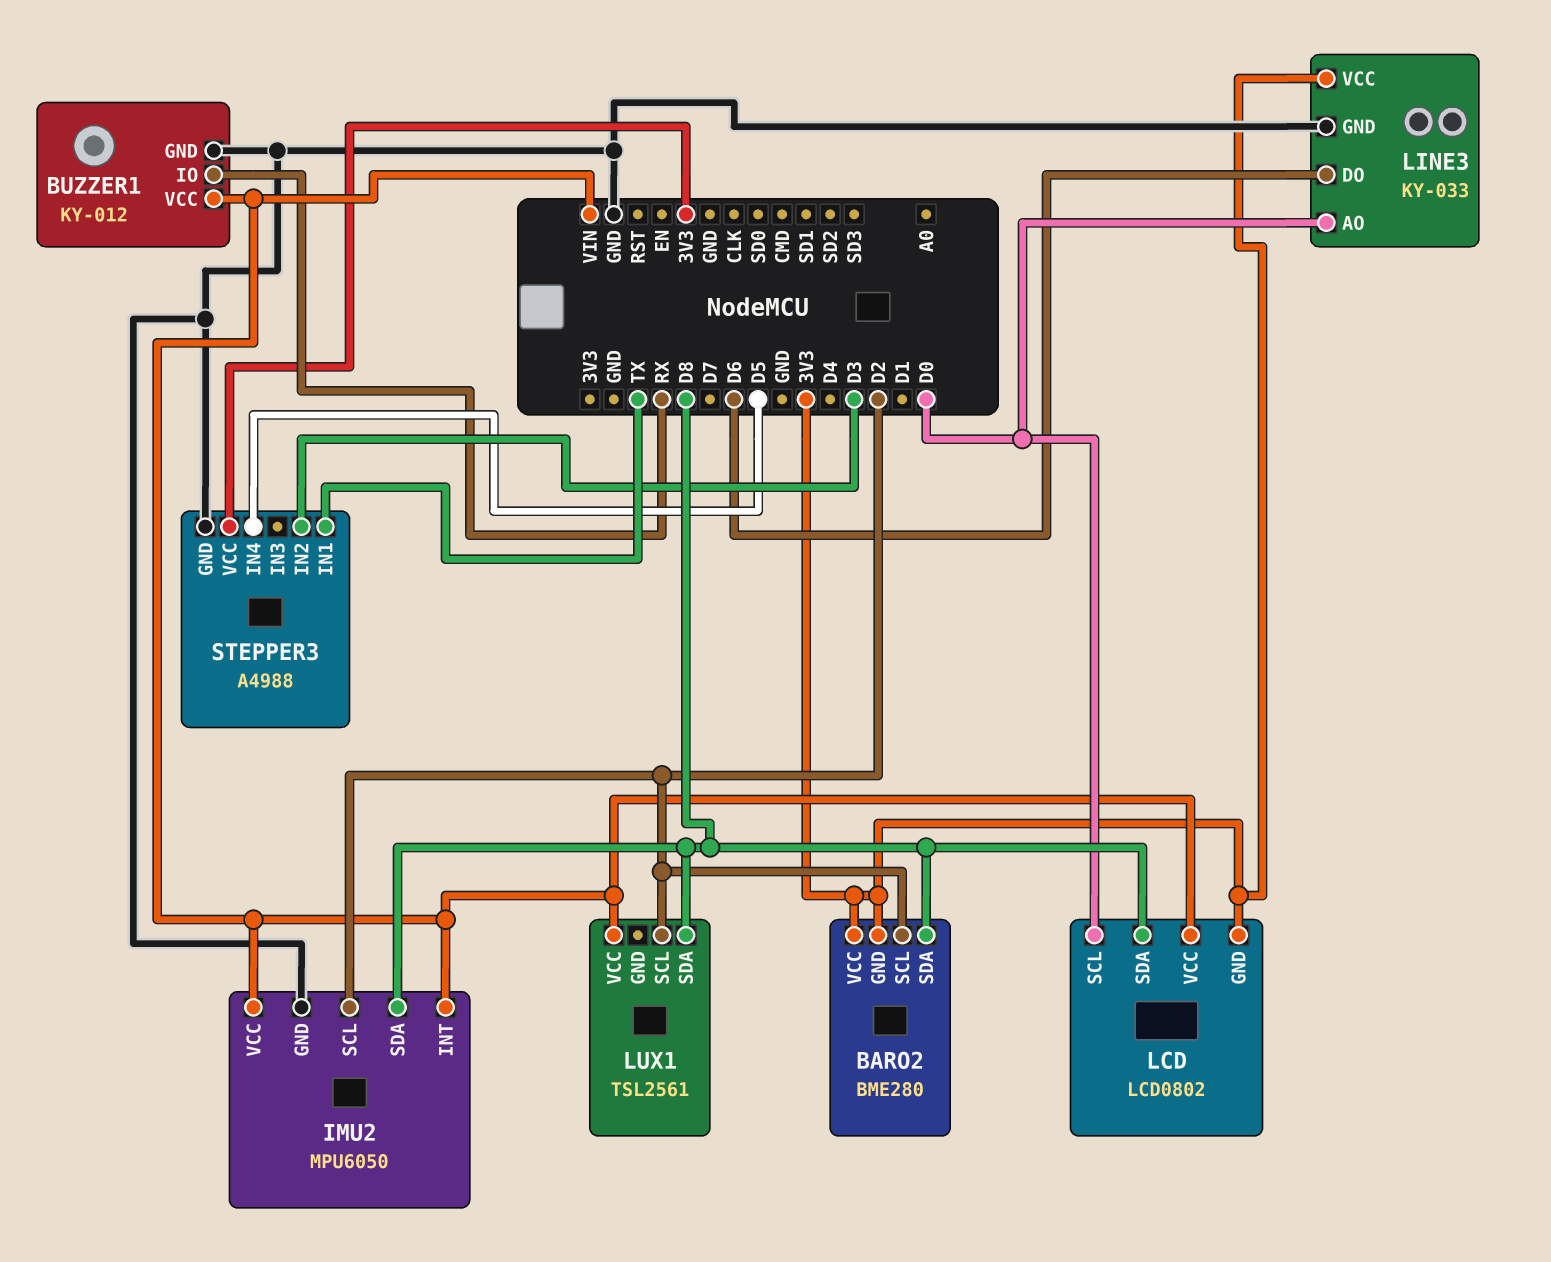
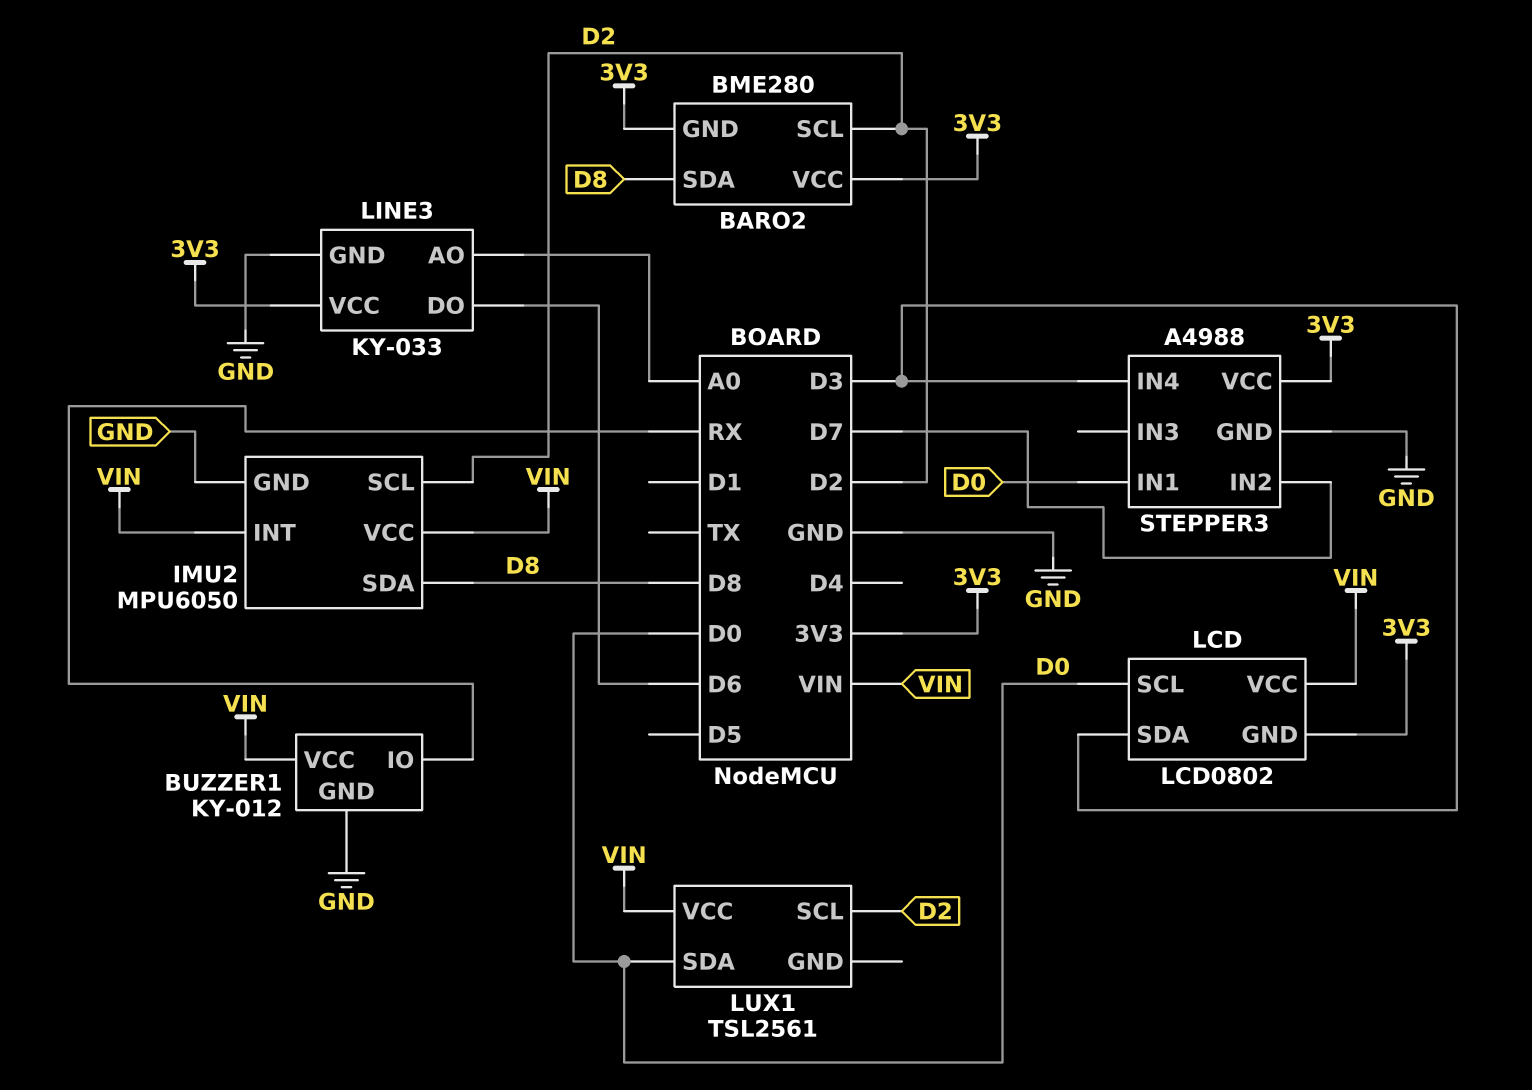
LCD pin SDA: D8 -> D3
LINE3 pin AO: D0 -> A0
LUX1 pin SDA: D8 -> D0
STEPPER3 pin IN1: TX -> D0
STEPPER3 pin IN2: D3 -> D7
STEPPER3 pin IN4: D5 -> D3

